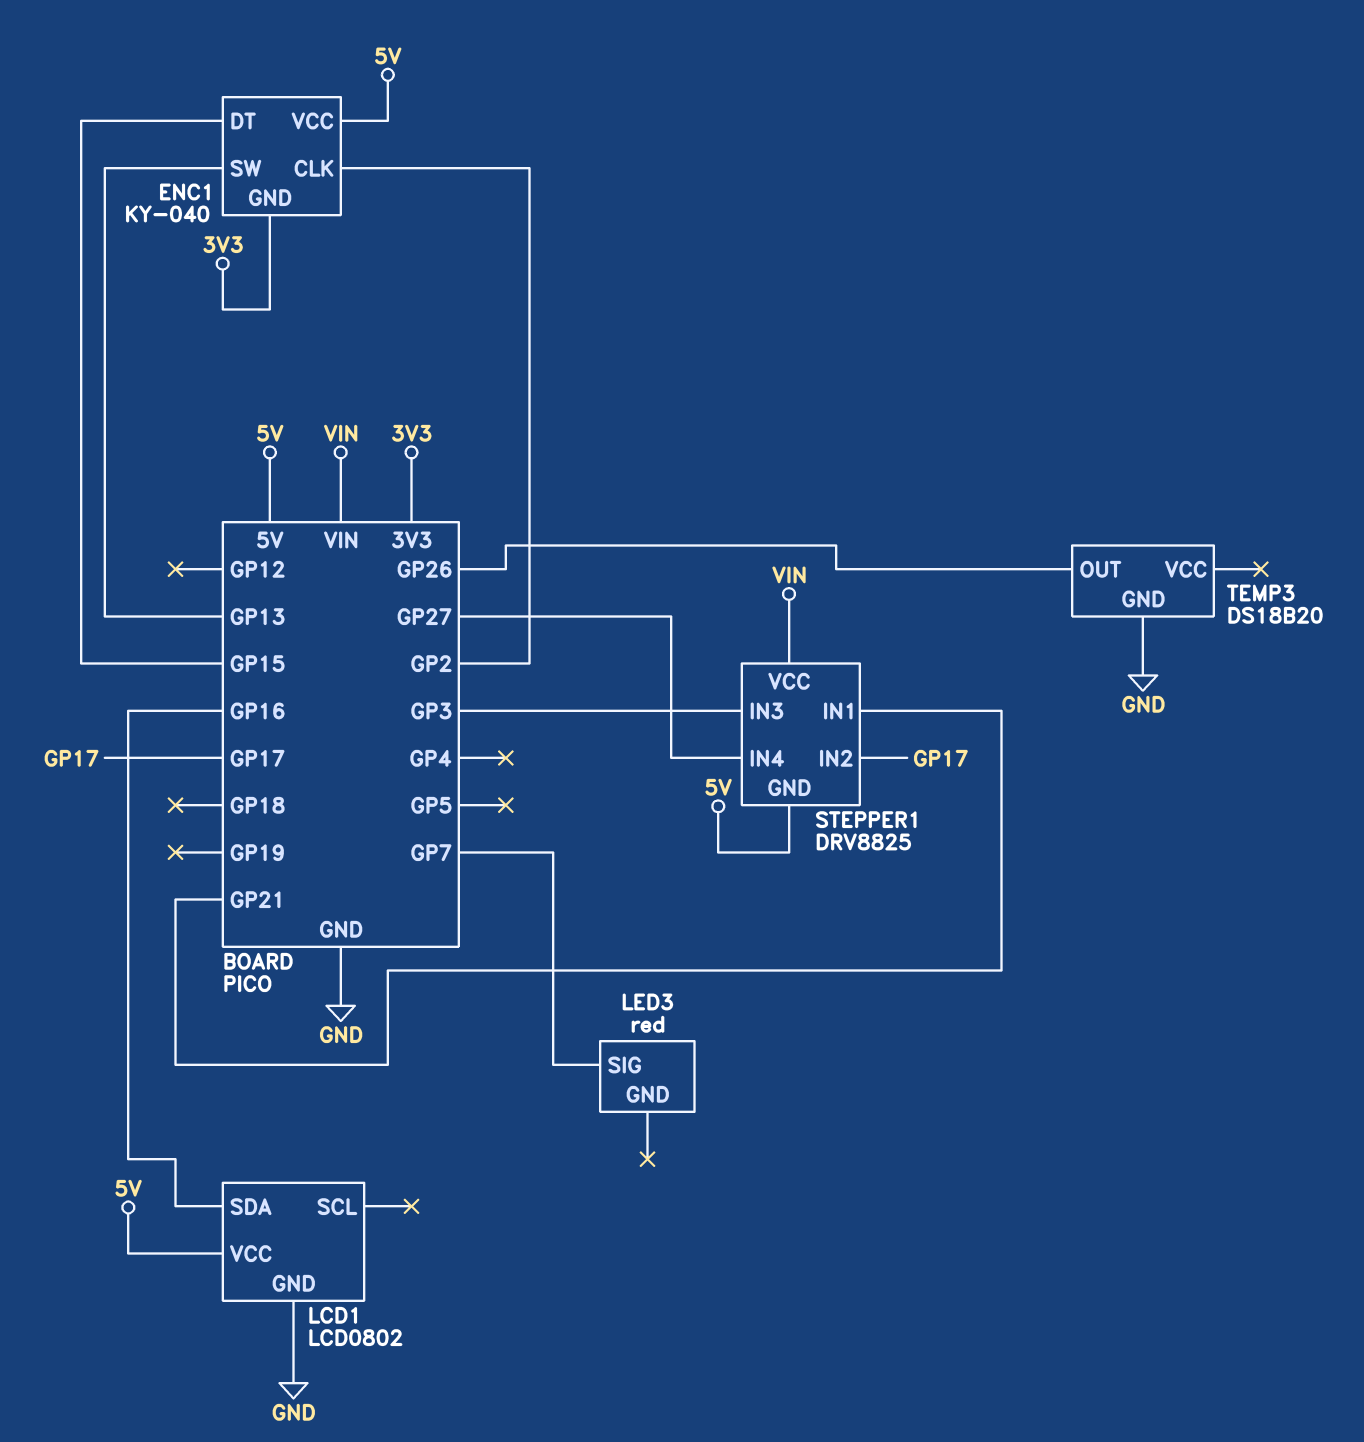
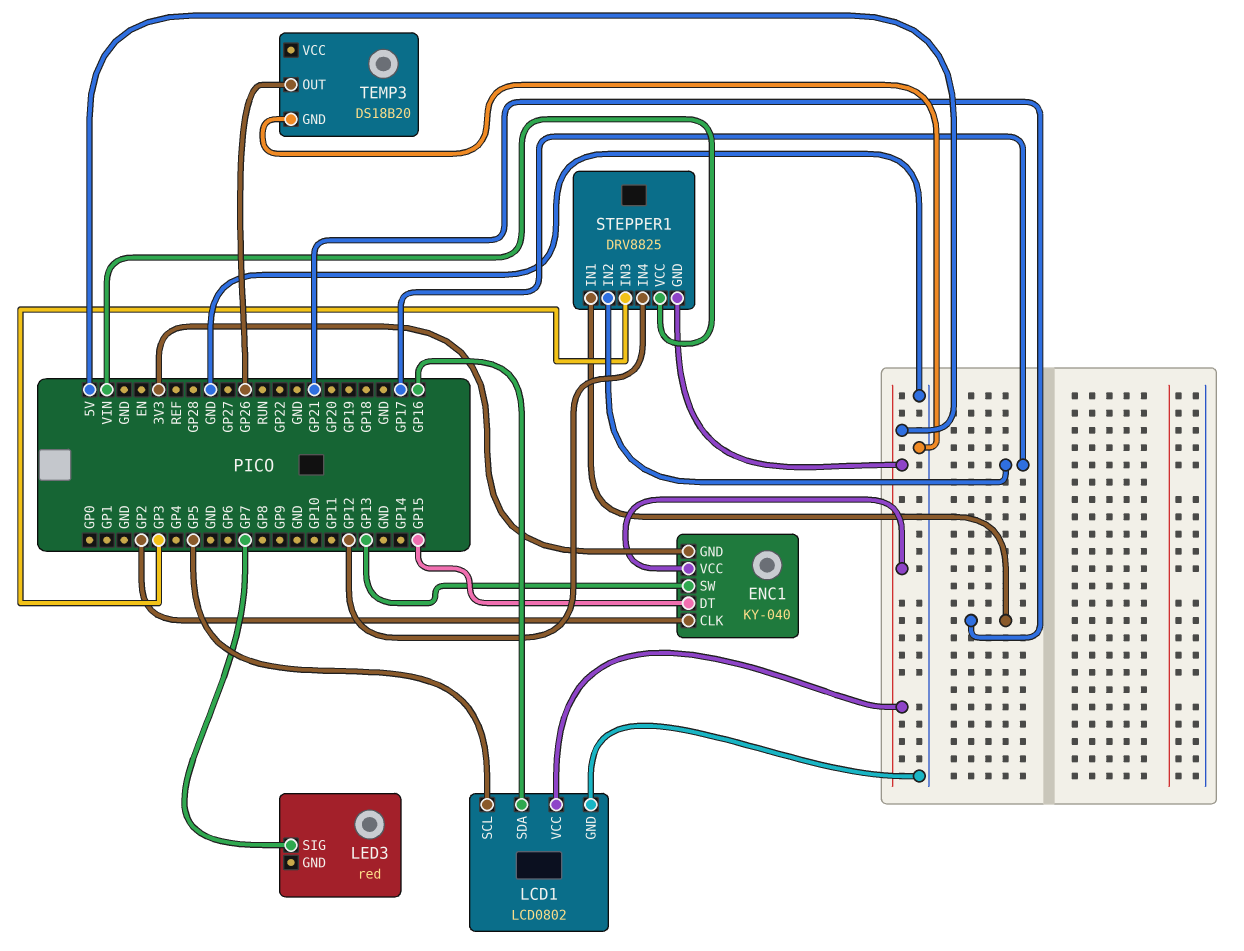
LCD1 pin SCL: none -> GP5
STEPPER1 pin IN4: GP27 -> GP12

